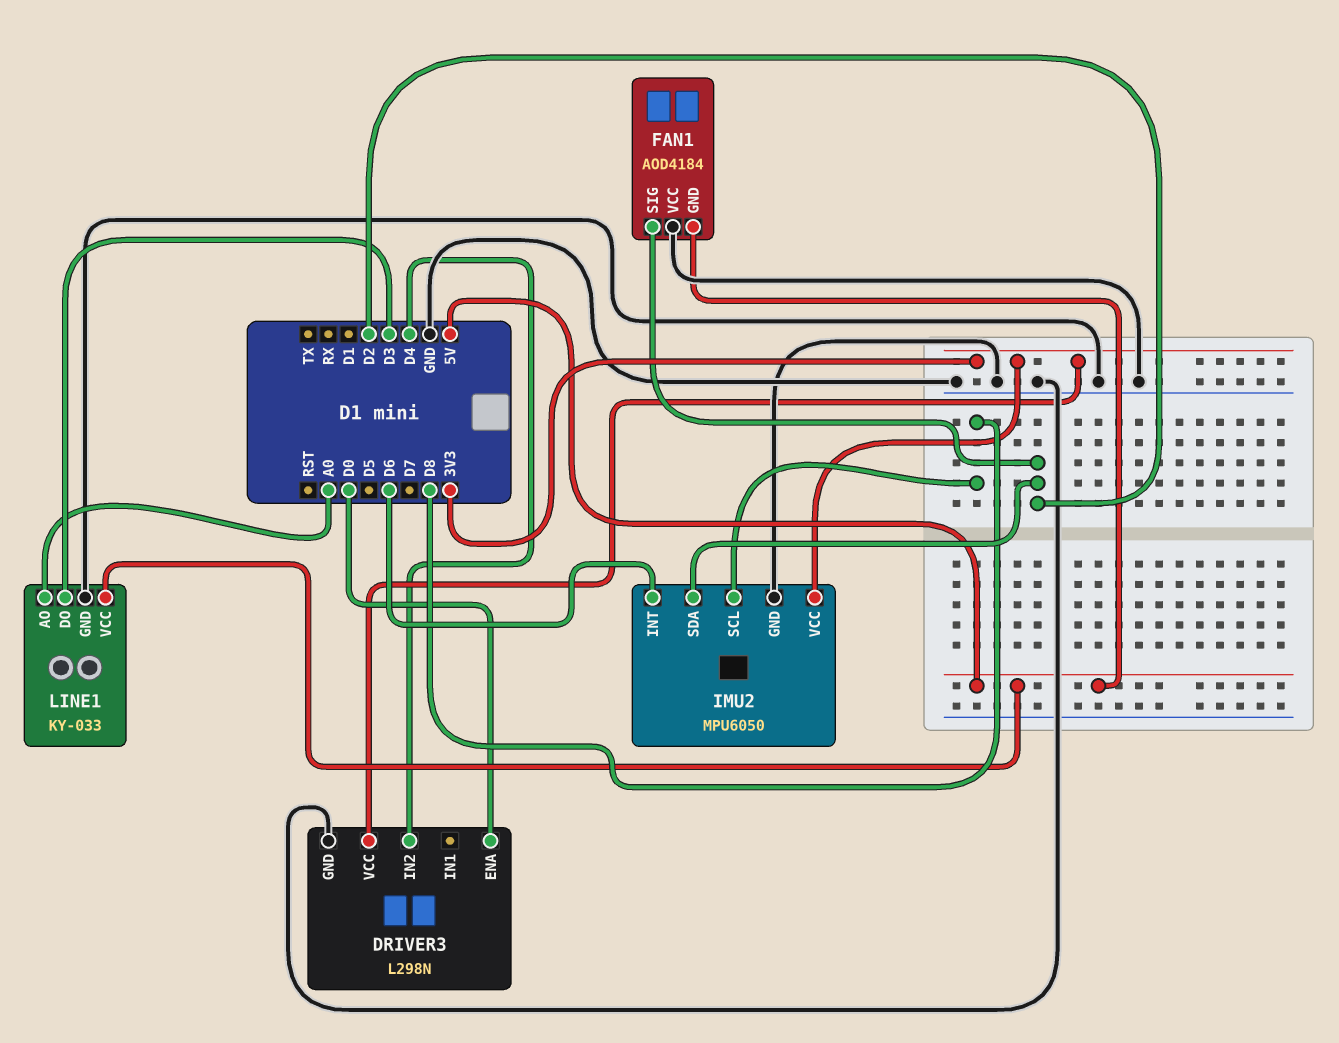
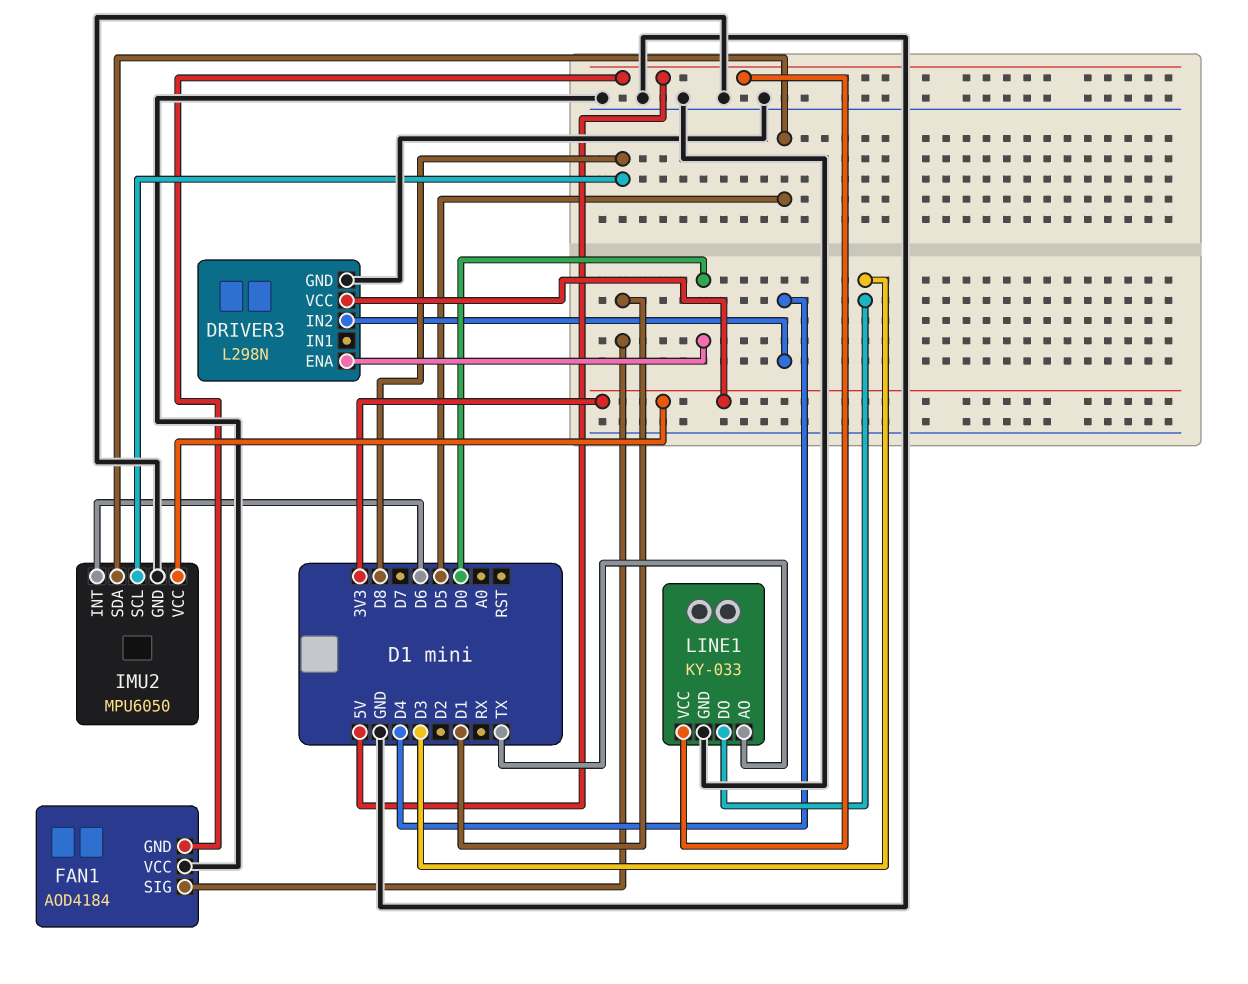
FAN1 pin SIG: D2 -> D1
IMU2 pin SDA: D2 -> D5
LINE1 pin AO: A0 -> TX

